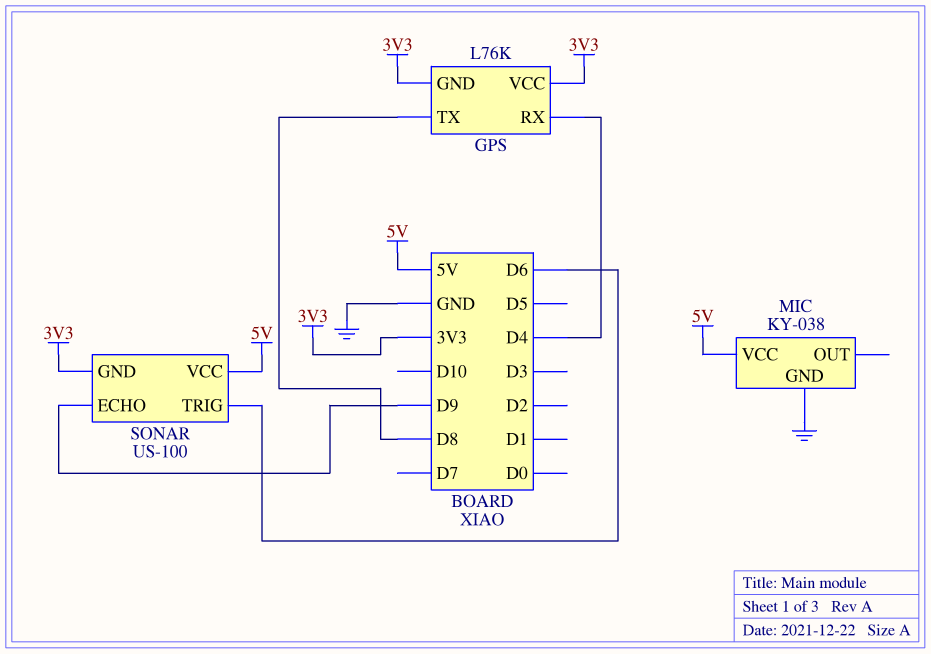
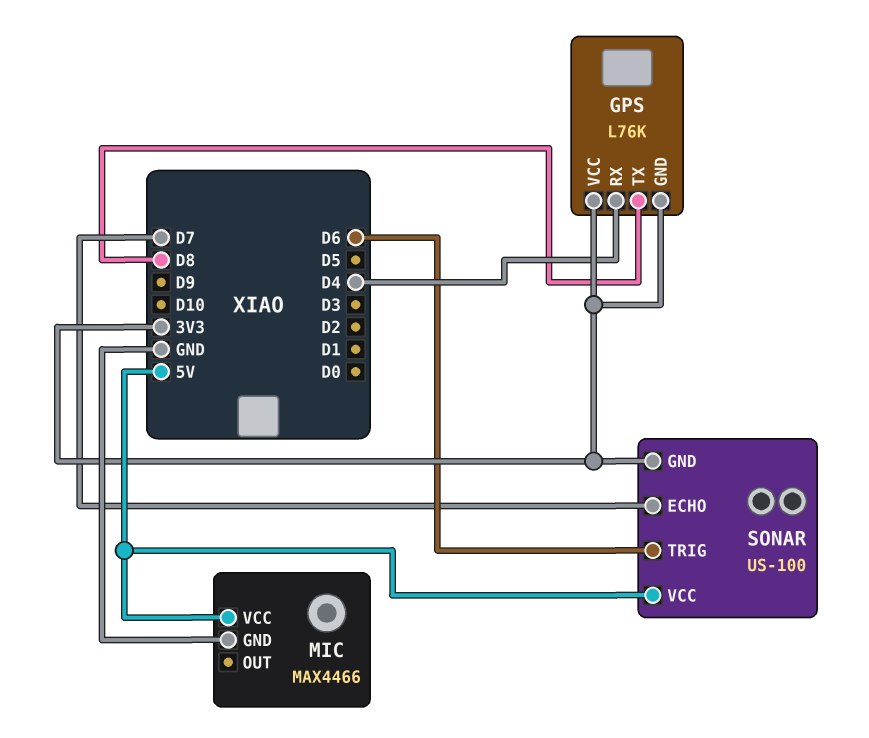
MIC: KY-038 -> MAX4466
SONAR pin ECHO: D9 -> D7

